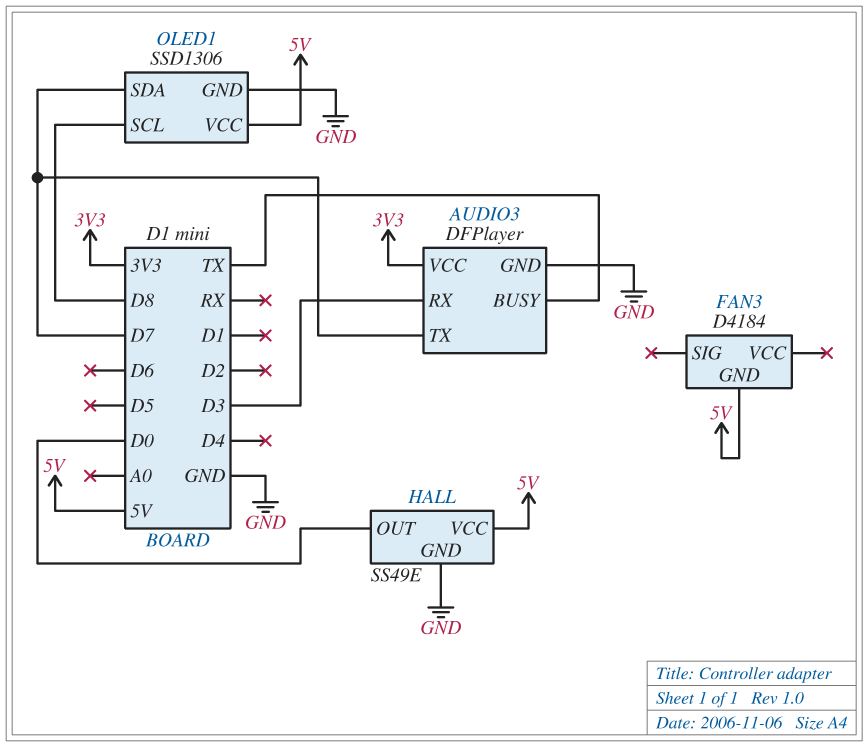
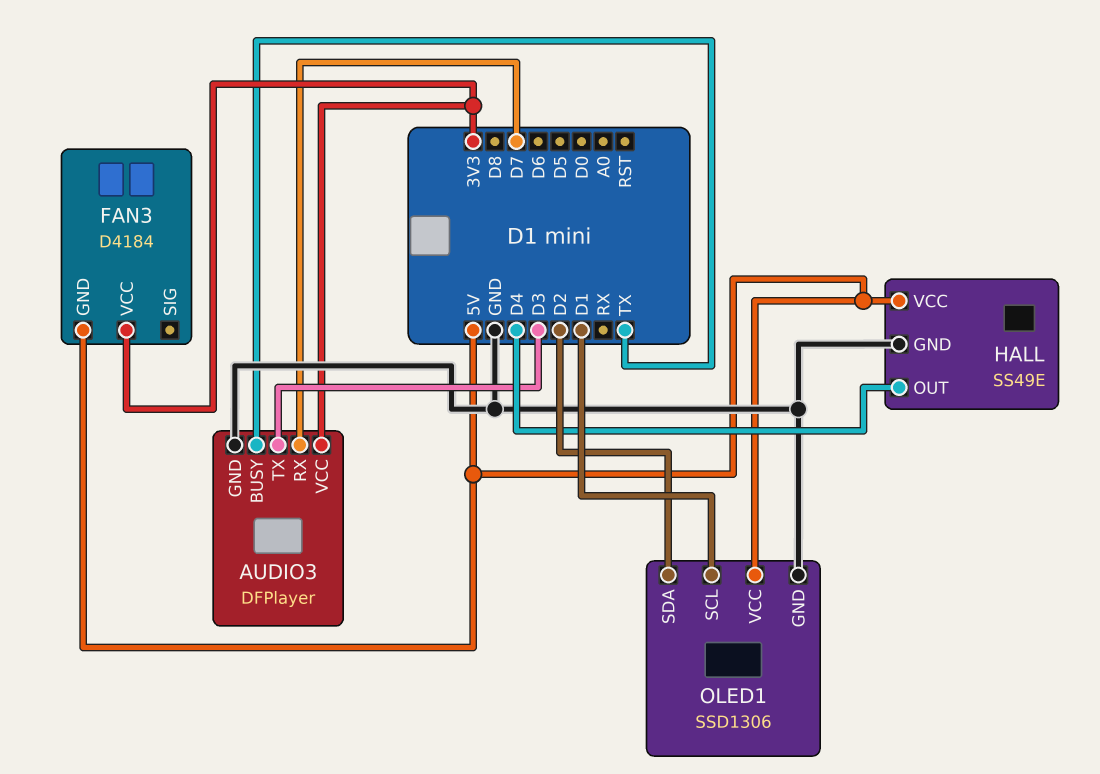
AUDIO3 pin RX: D3 -> D7
AUDIO3 pin TX: D7 -> D3
FAN3 pin VCC: none -> 3V3
HALL pin OUT: D0 -> D4
OLED1 pin SCL: D8 -> D1
OLED1 pin SDA: D7 -> D2

